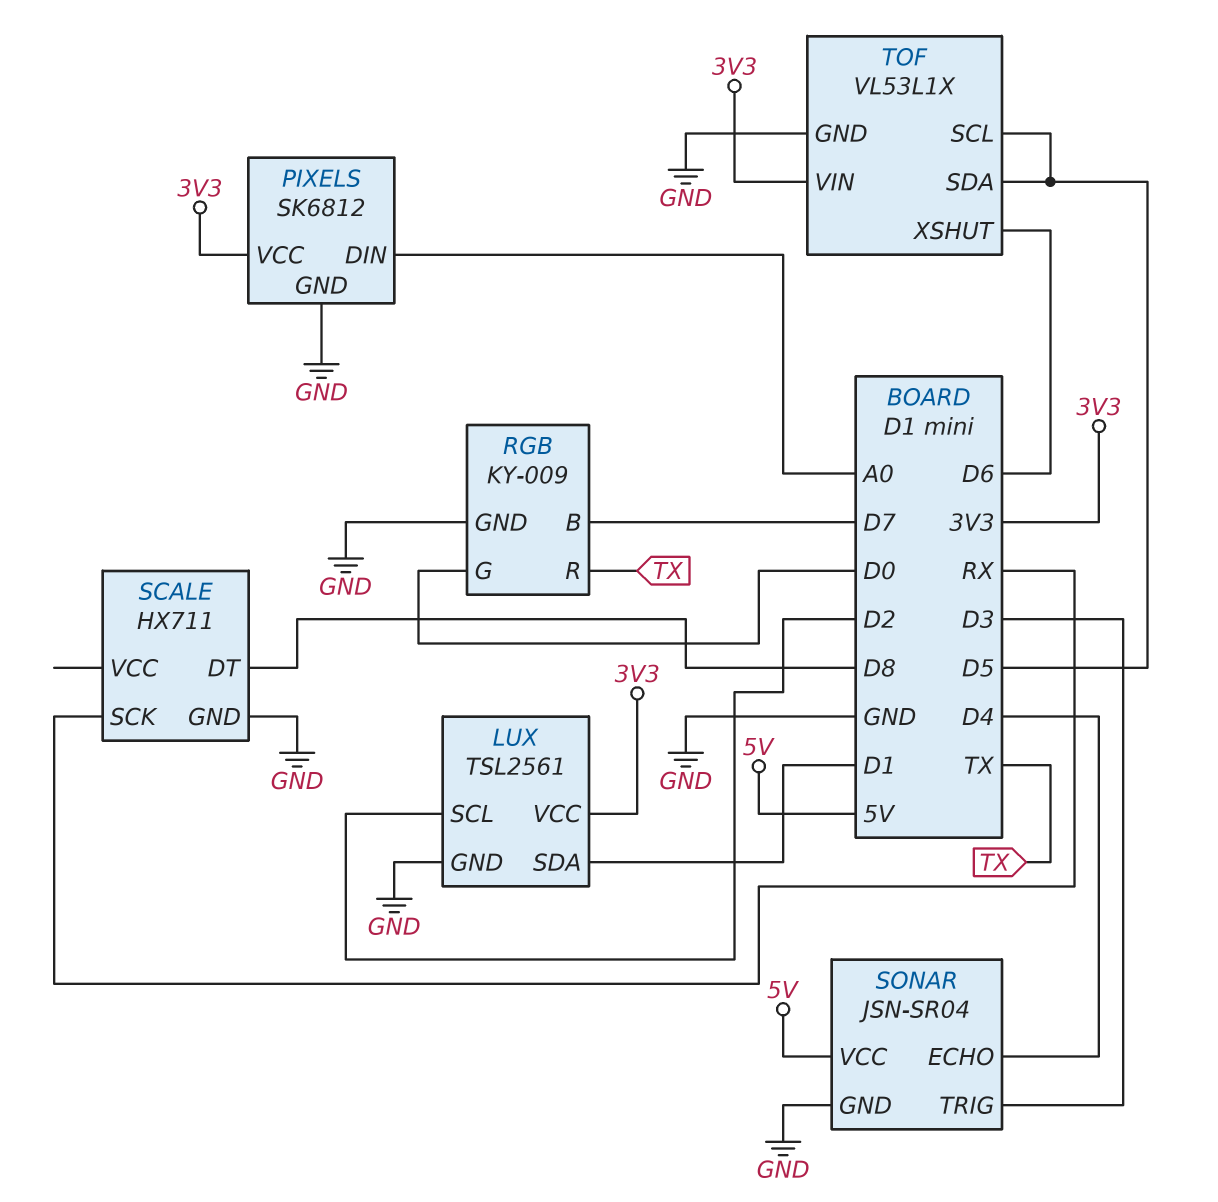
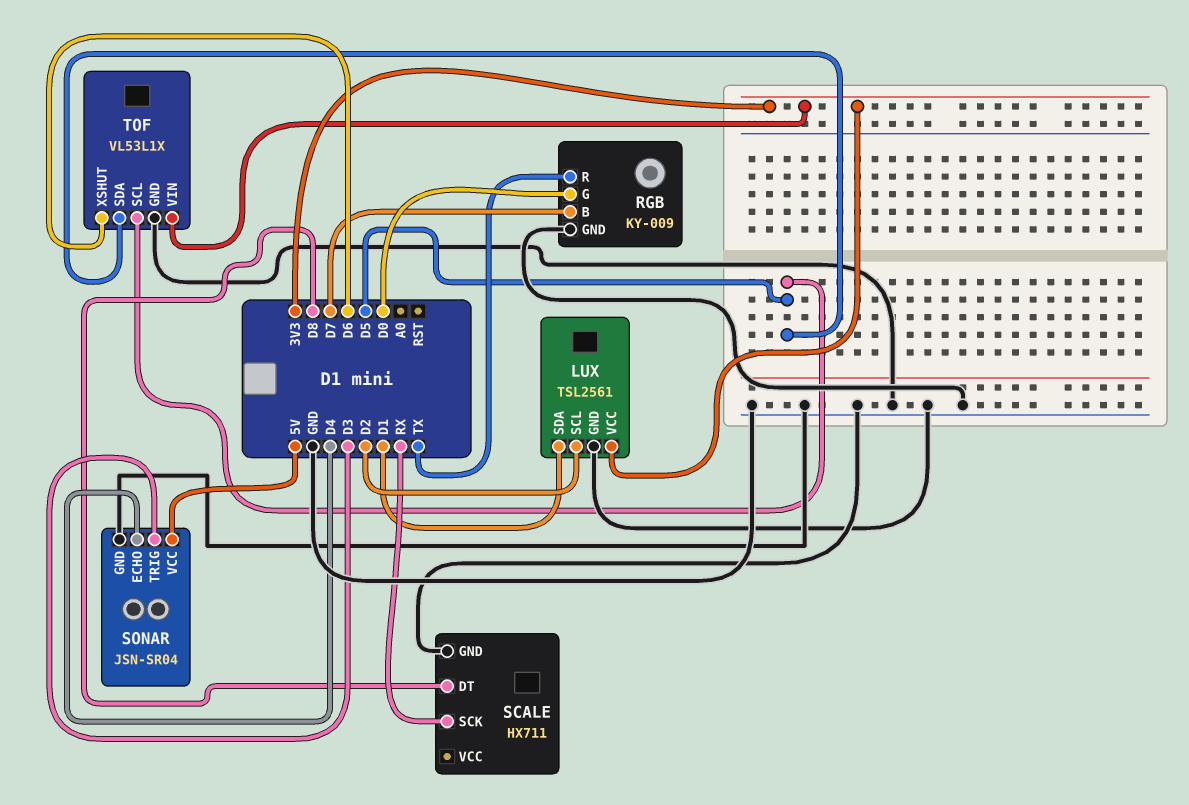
PIXELS: SK6812 -> none
PIXELS pin DIN: A0 -> none
PIXELS pin GND: GND -> none
PIXELS pin VCC: 3V3 -> none

